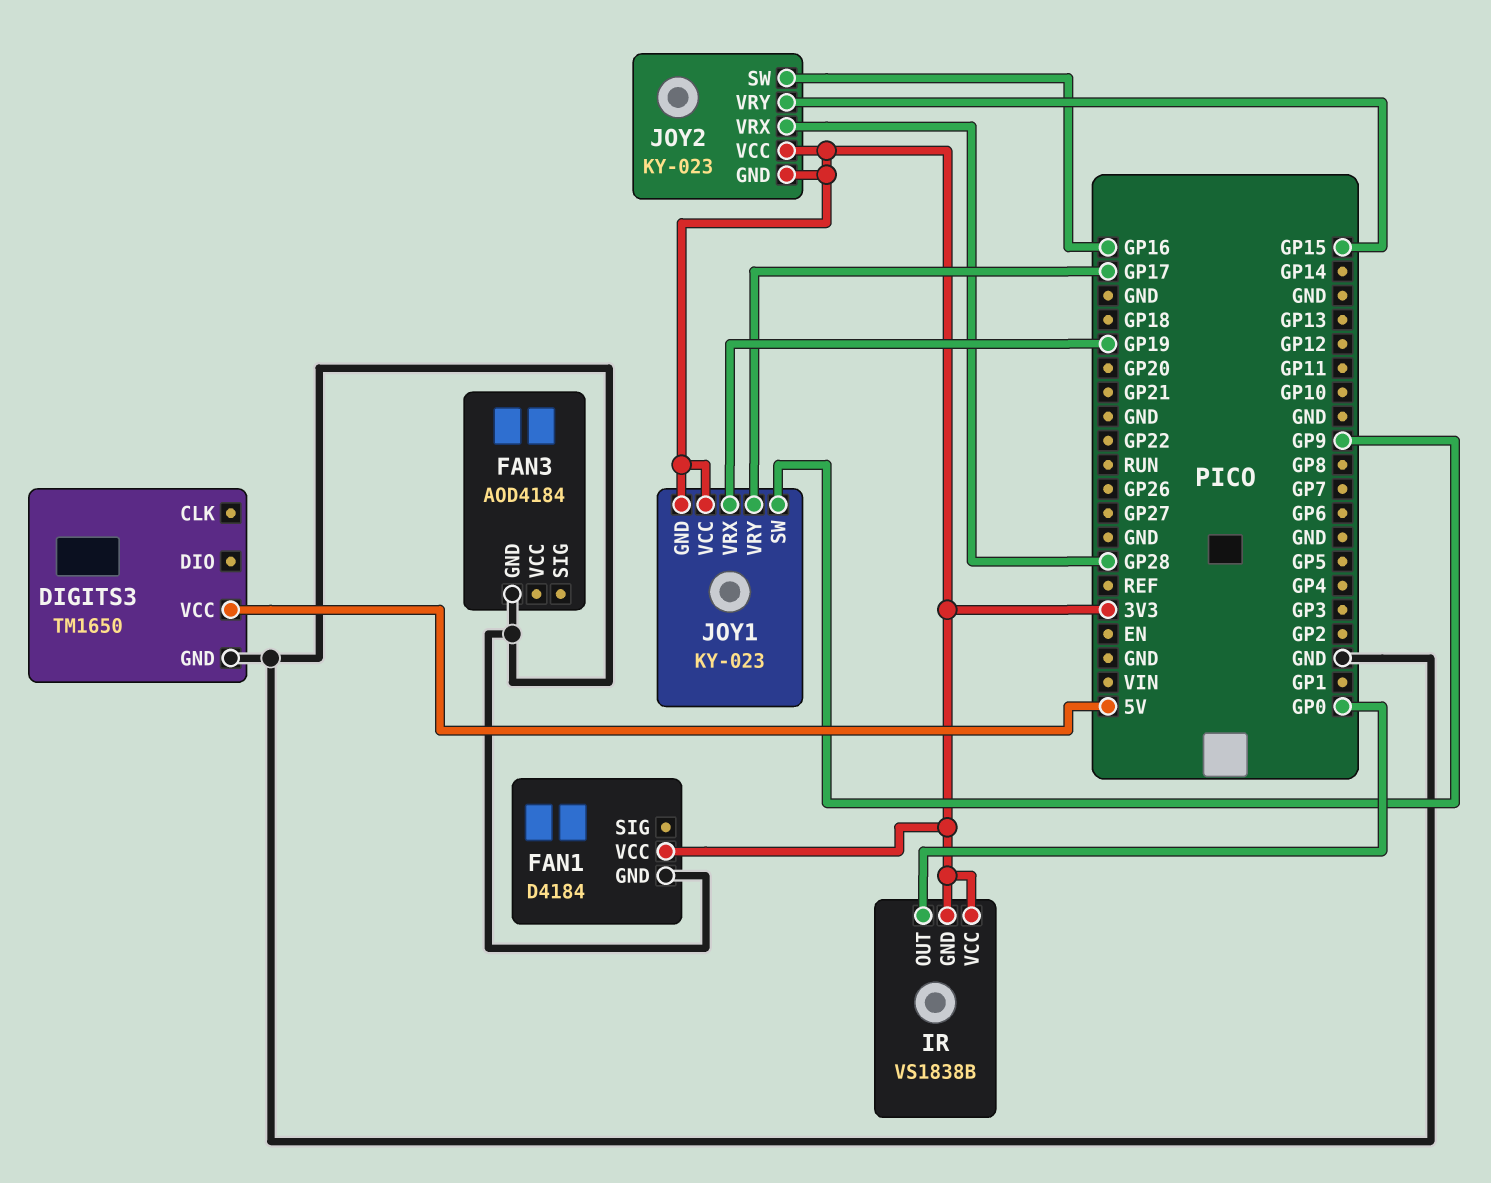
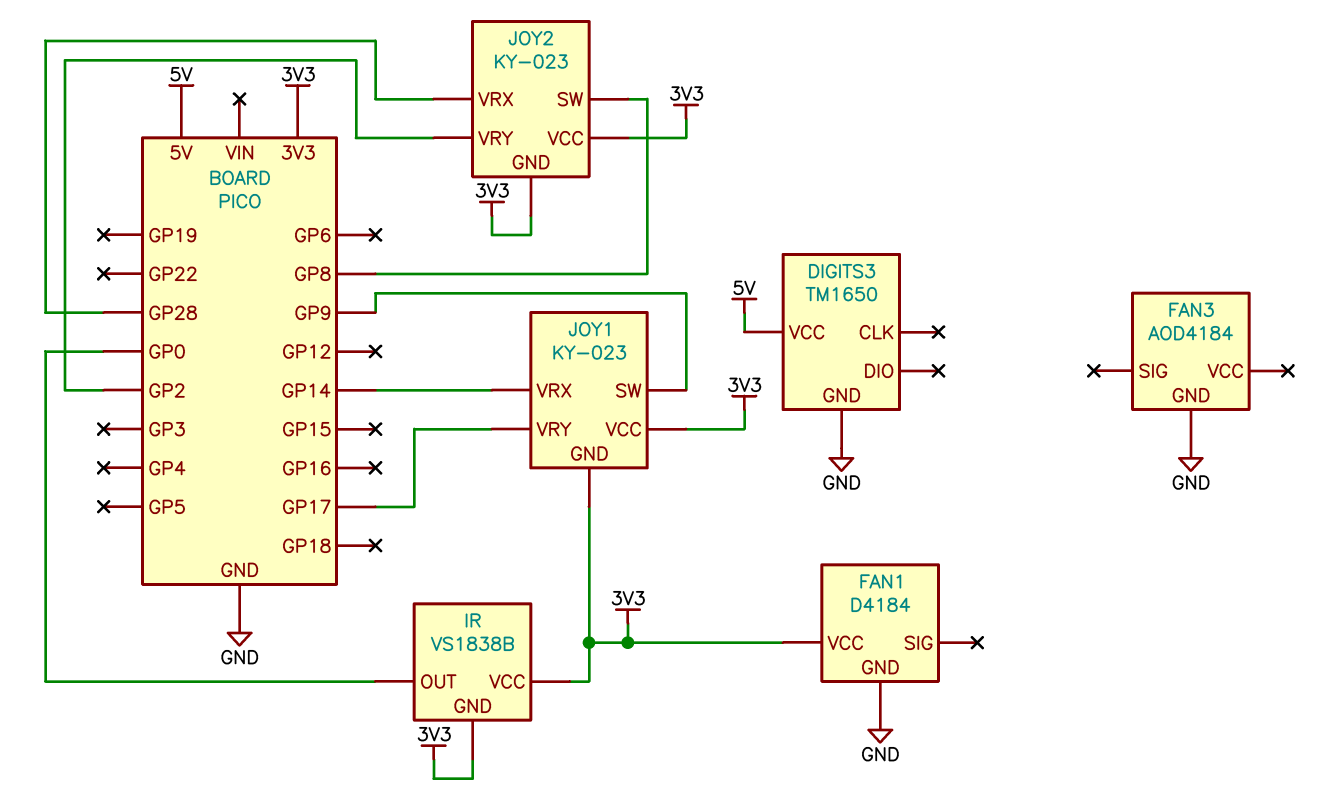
JOY1 pin VRX: GP19 -> GP14
JOY2 pin SW: GP16 -> GP8
JOY2 pin VRY: GP15 -> GP2

